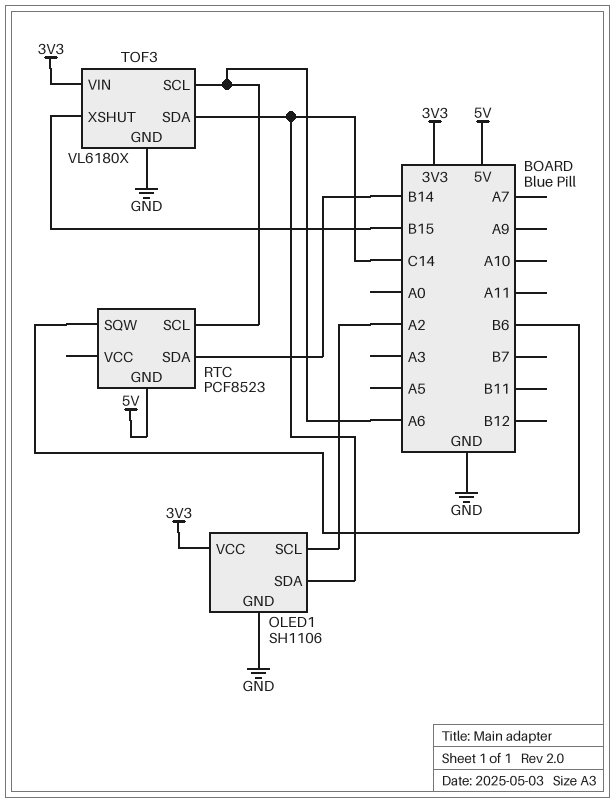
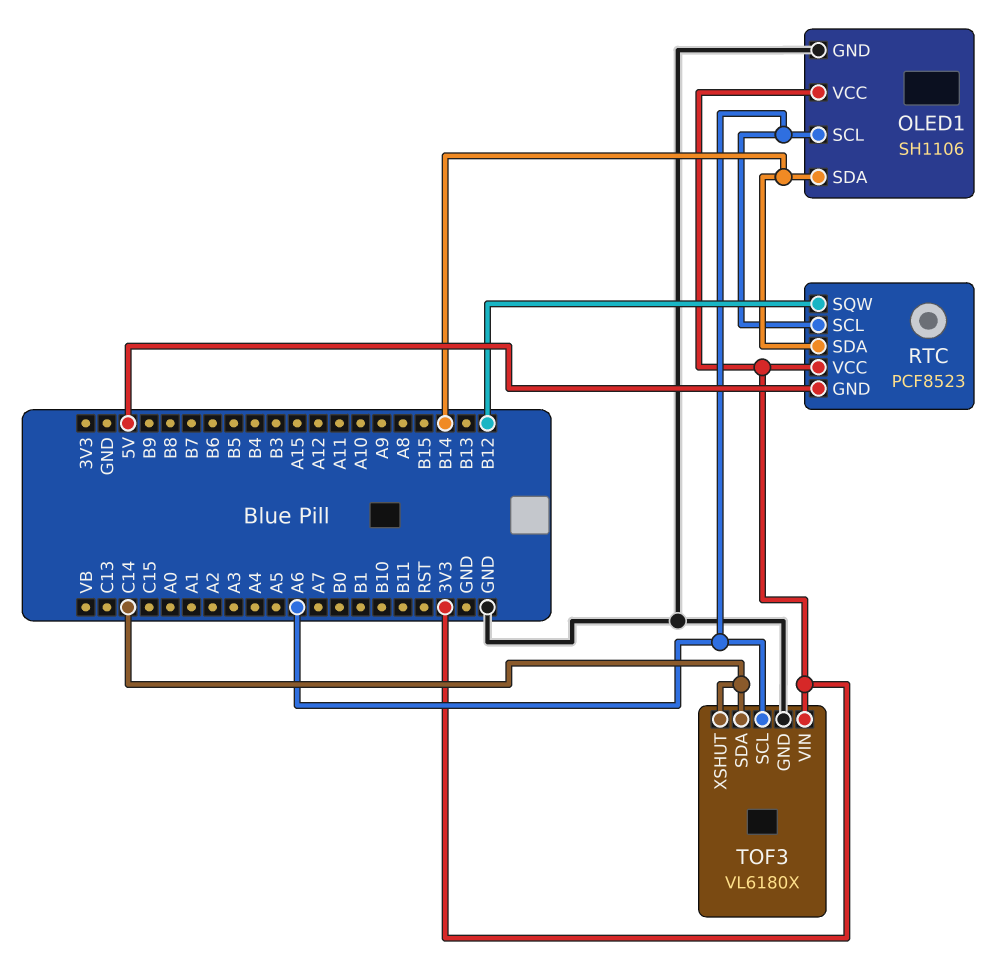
OLED1 pin SCL: A2 -> A6
OLED1 pin SDA: C14 -> B14
RTC pin SQW: B6 -> B12
RTC pin VCC: none -> 3V3
TOF3 pin XSHUT: B15 -> C14

